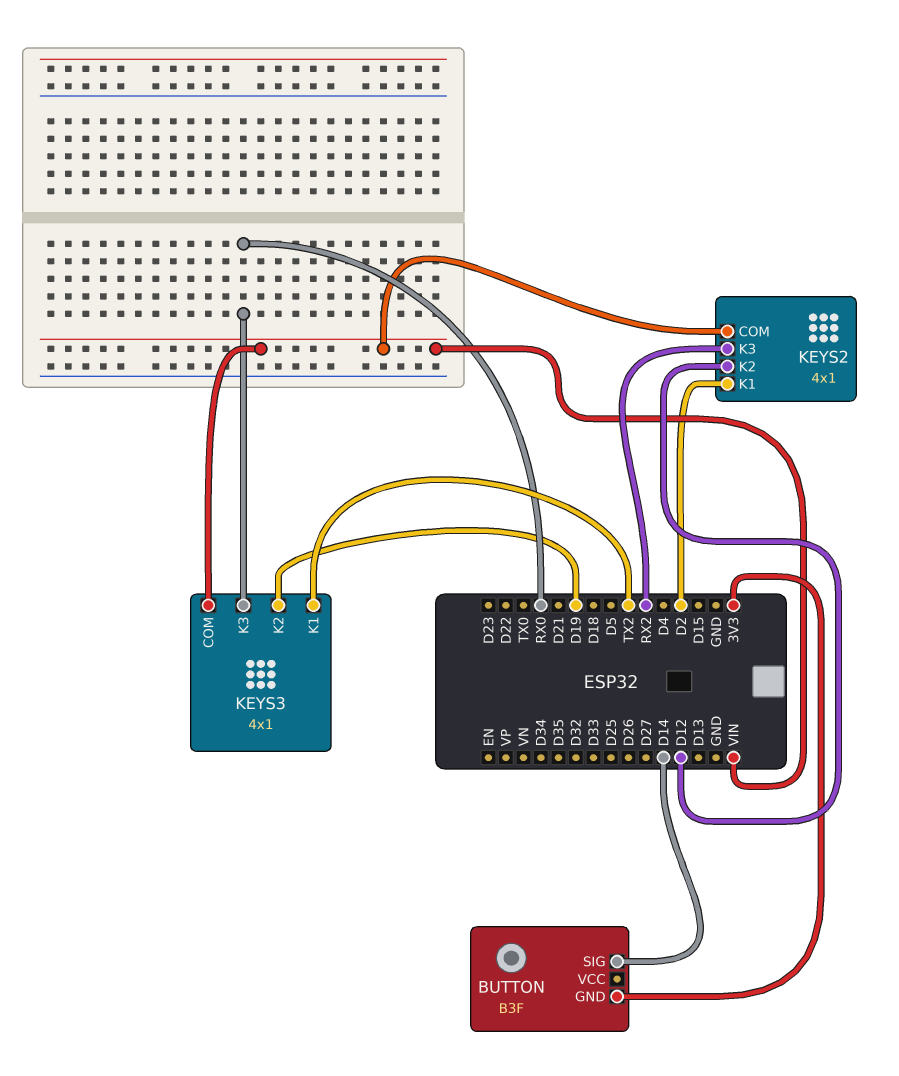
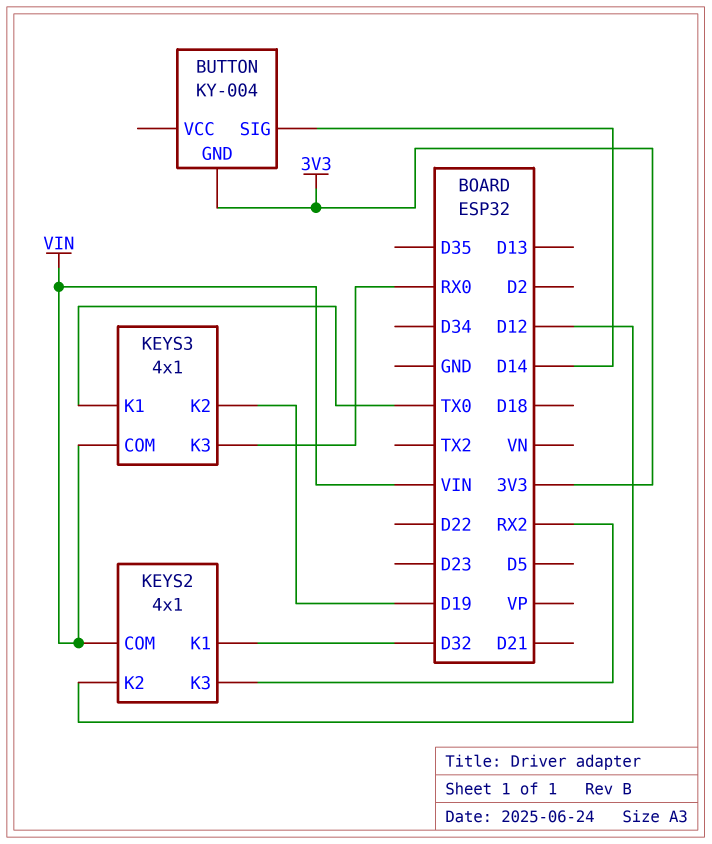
BUTTON: B3F -> KY-004
KEYS2 pin K1: D2 -> D32
KEYS3 pin K1: TX2 -> TX0

